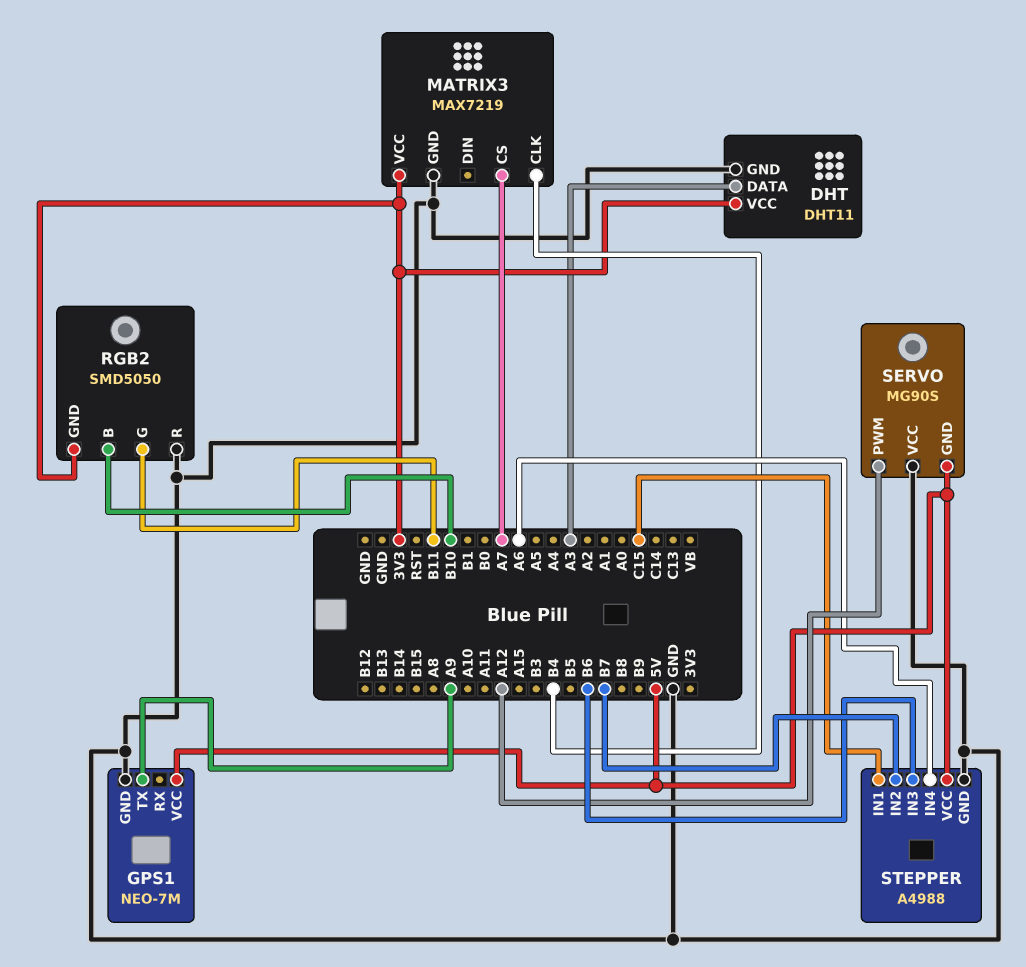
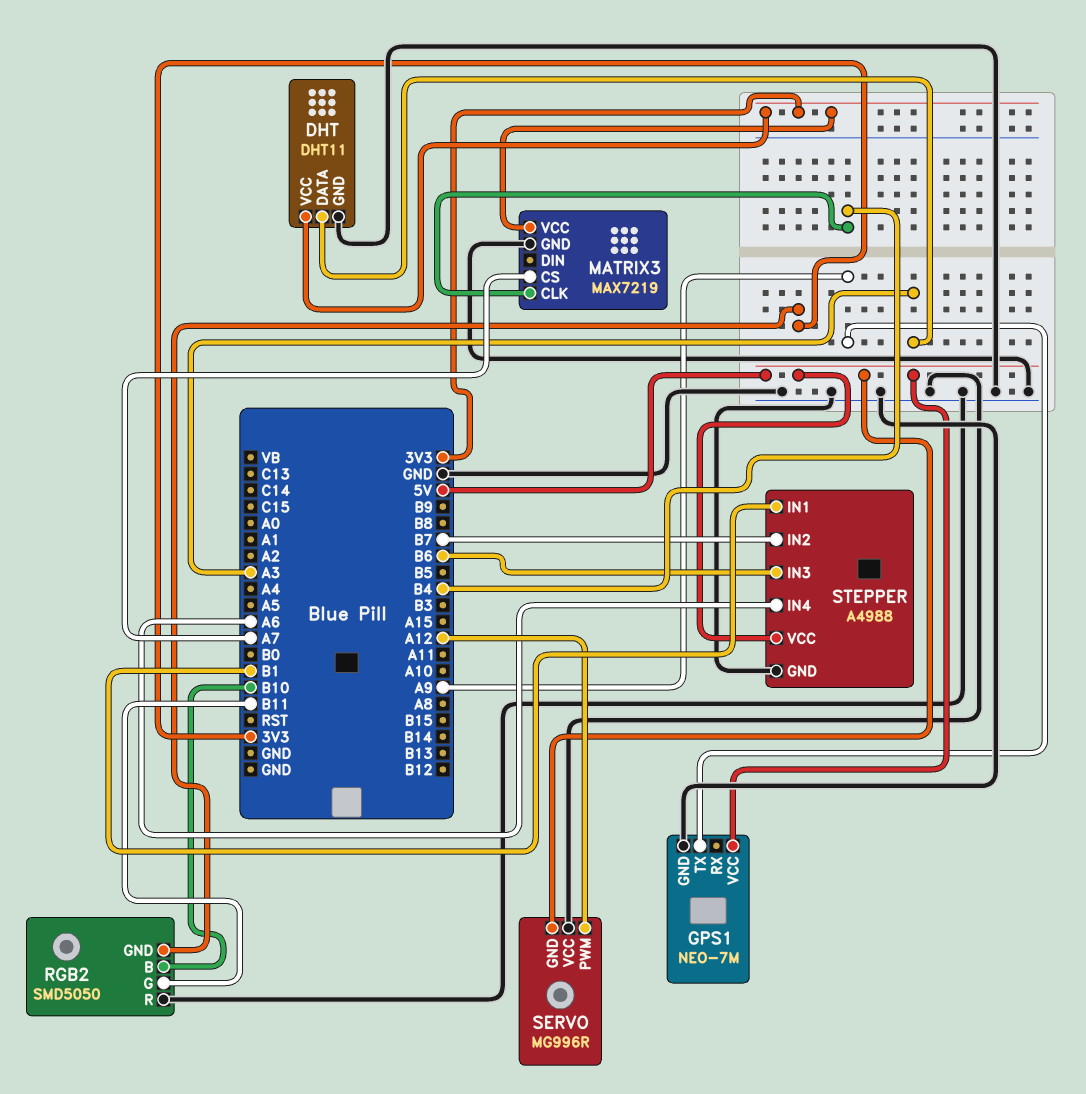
SERVO: MG90S -> MG996R
STEPPER pin IN1: C15 -> B1

